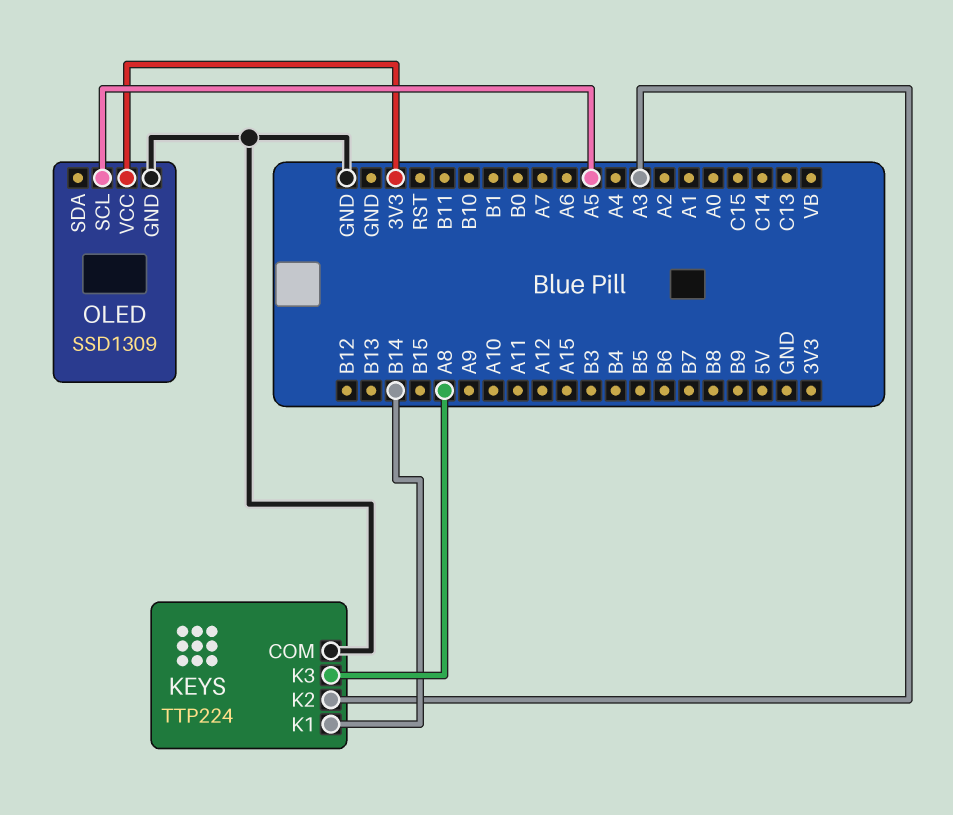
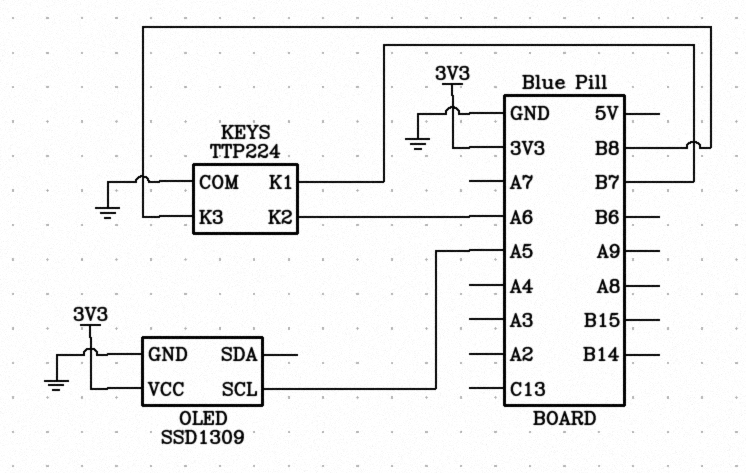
KEYS pin K1: B14 -> B7
KEYS pin K2: A3 -> A6
KEYS pin K3: A8 -> B8

